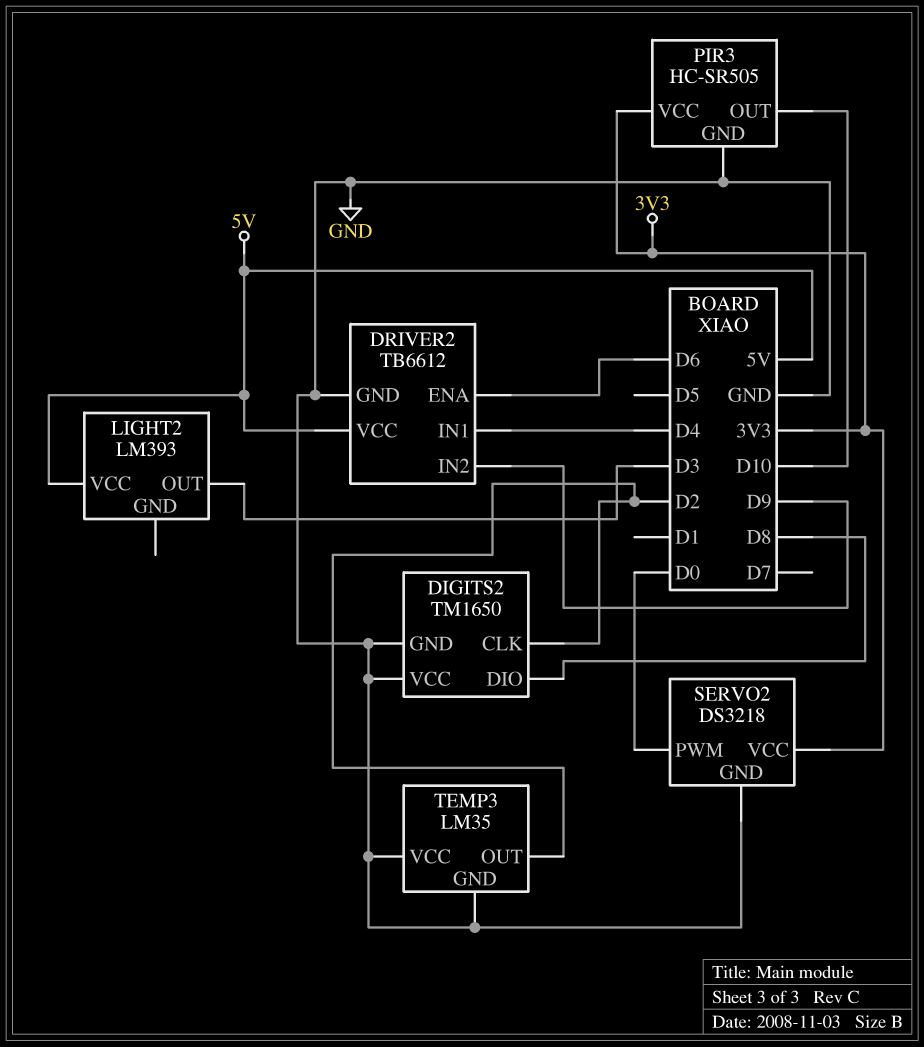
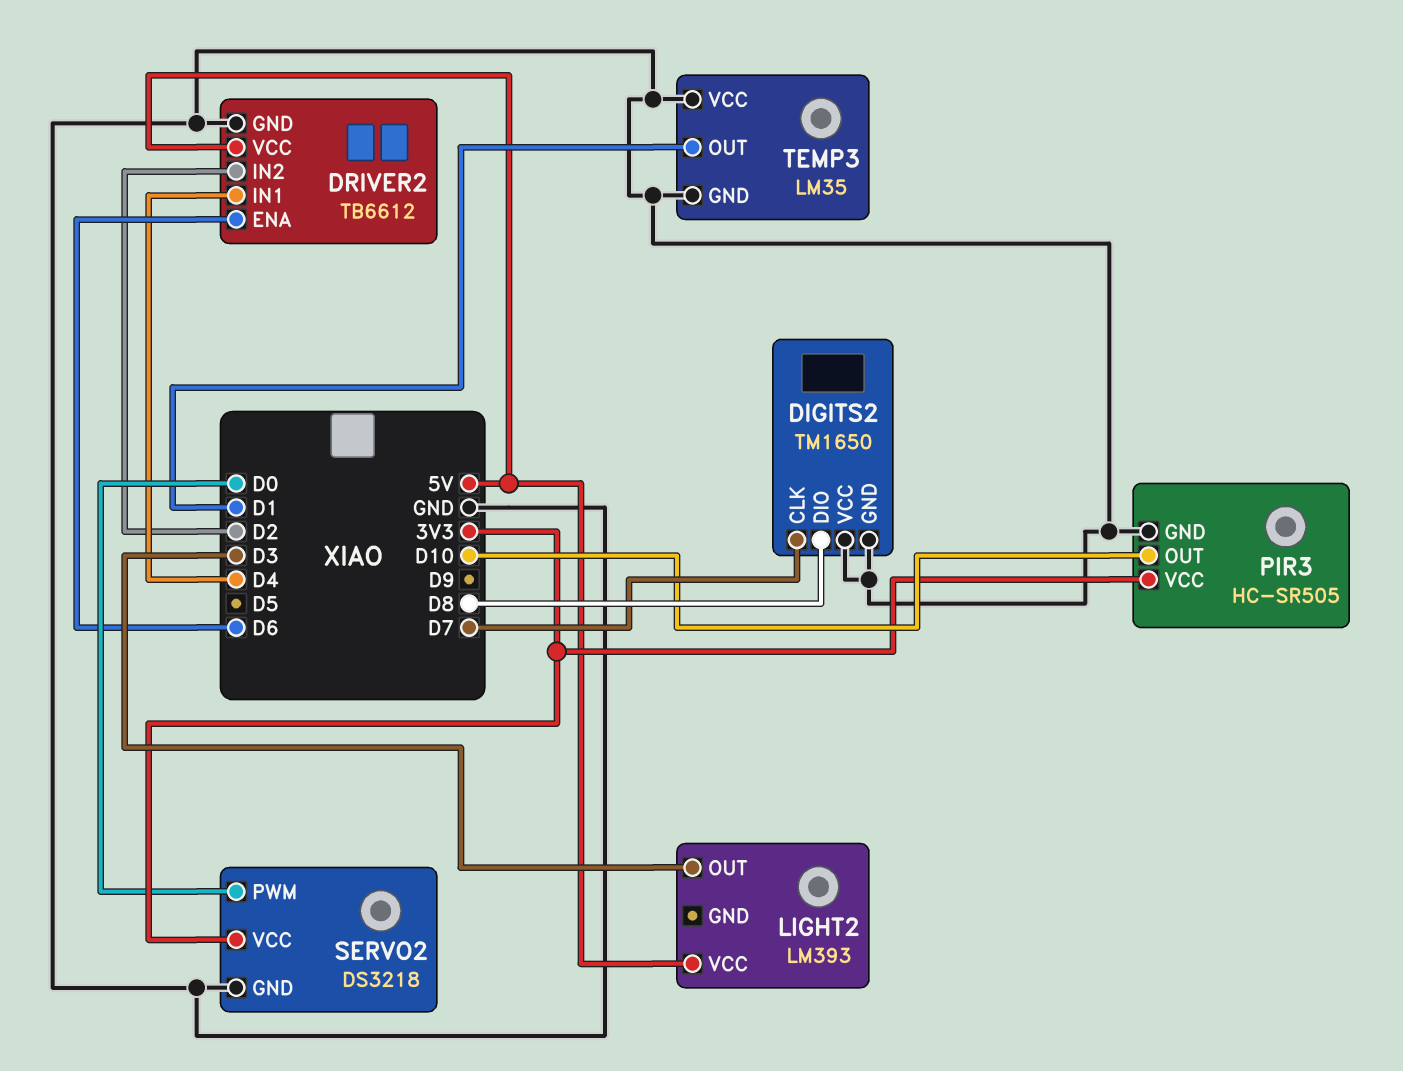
DIGITS2 pin CLK: D2 -> D7
DRIVER2 pin IN2: D9 -> D2
TEMP3 pin OUT: D2 -> D1

